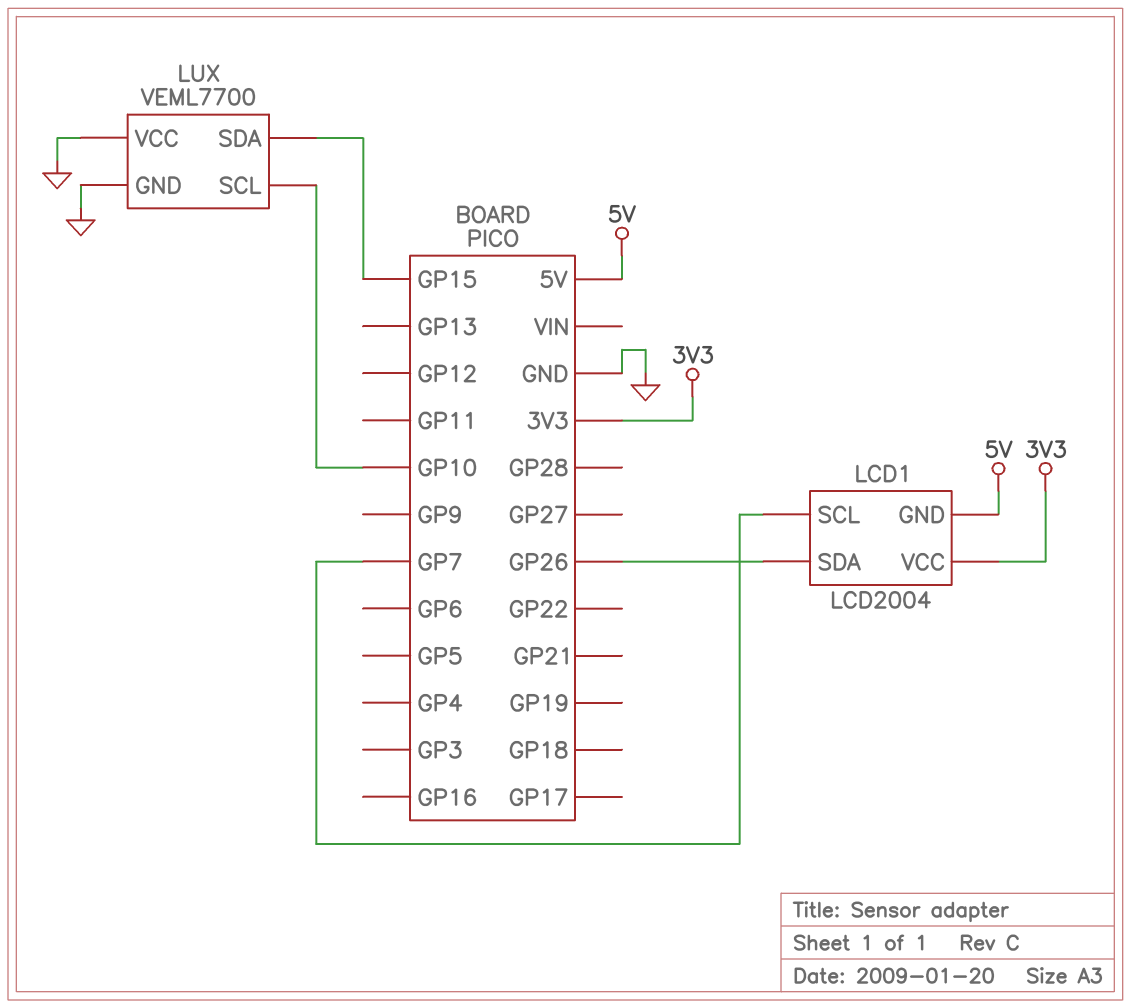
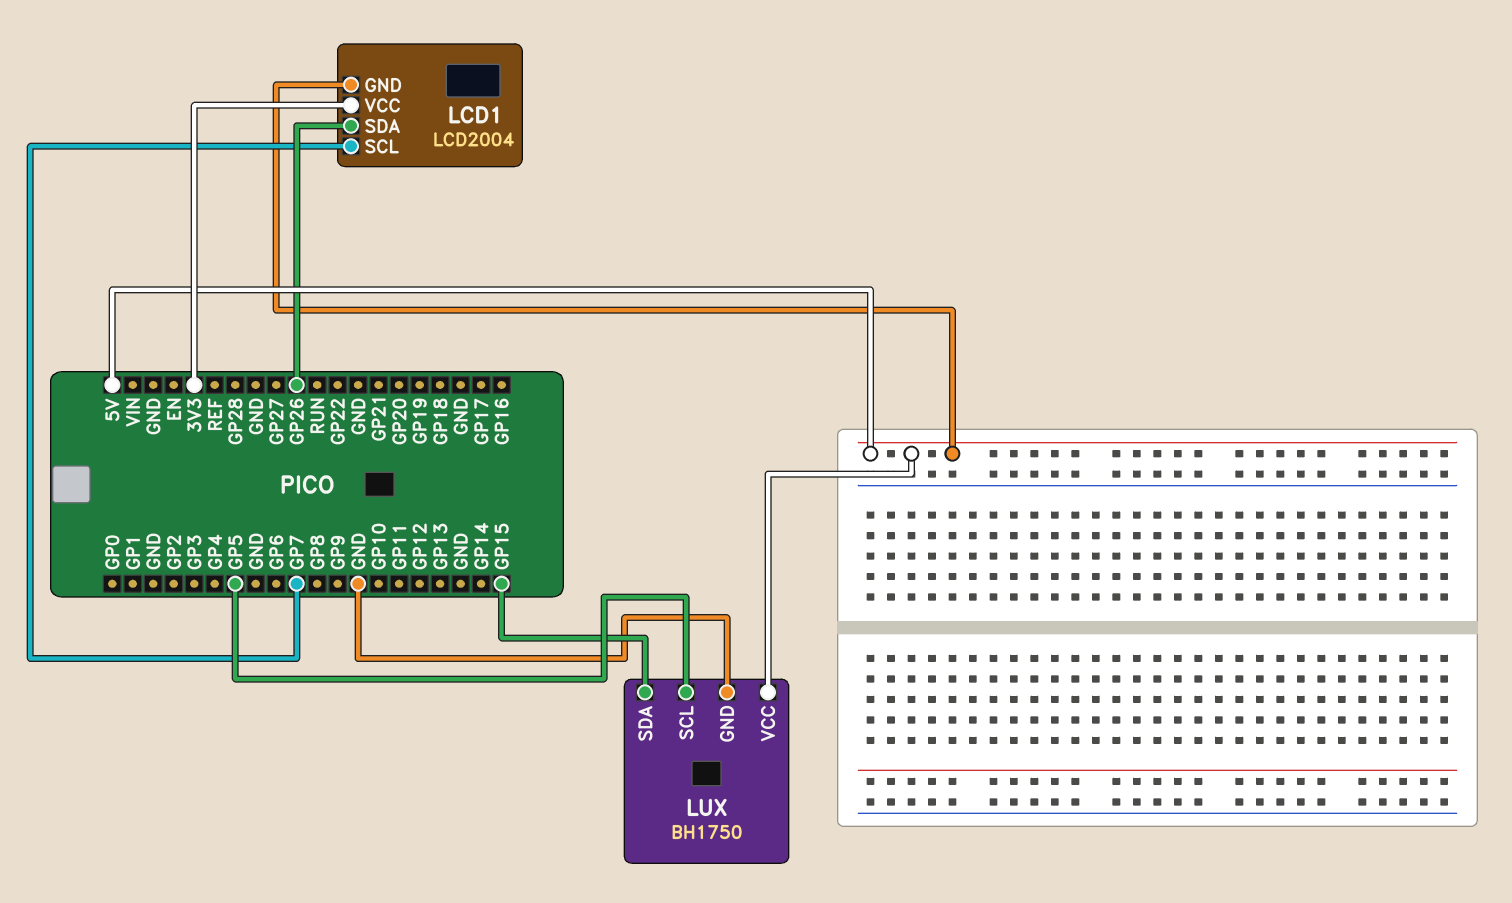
LUX: VEML7700 -> BH1750
LUX pin SCL: GP10 -> GP5
LUX pin VCC: GND -> 5V

